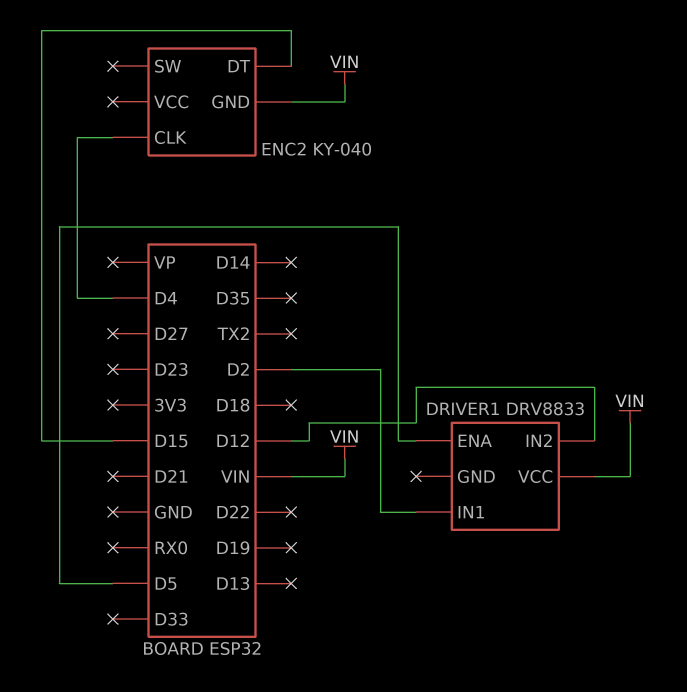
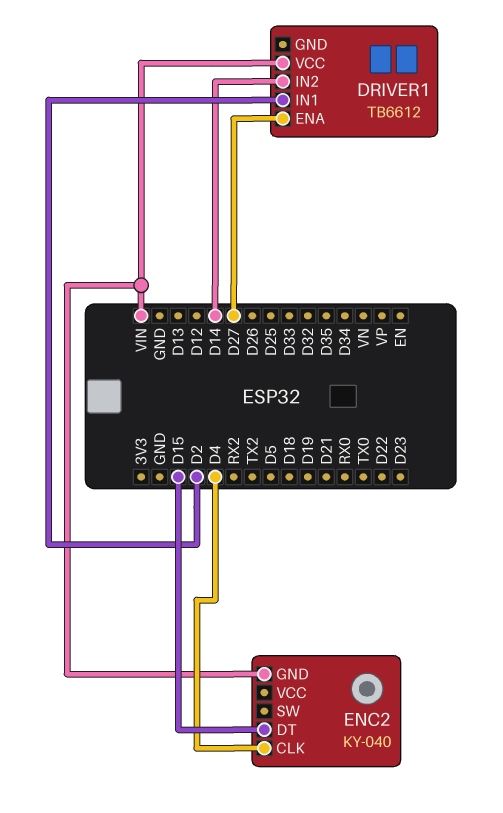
DRIVER1: DRV8833 -> TB6612
DRIVER1 pin ENA: D5 -> D27
DRIVER1 pin IN2: D12 -> D14

